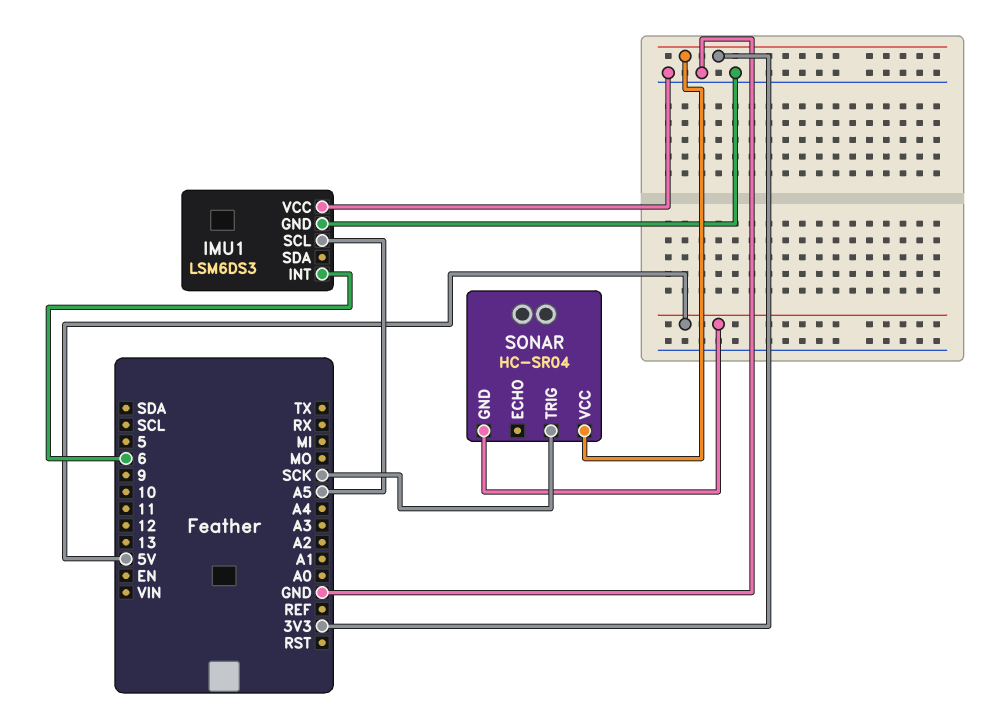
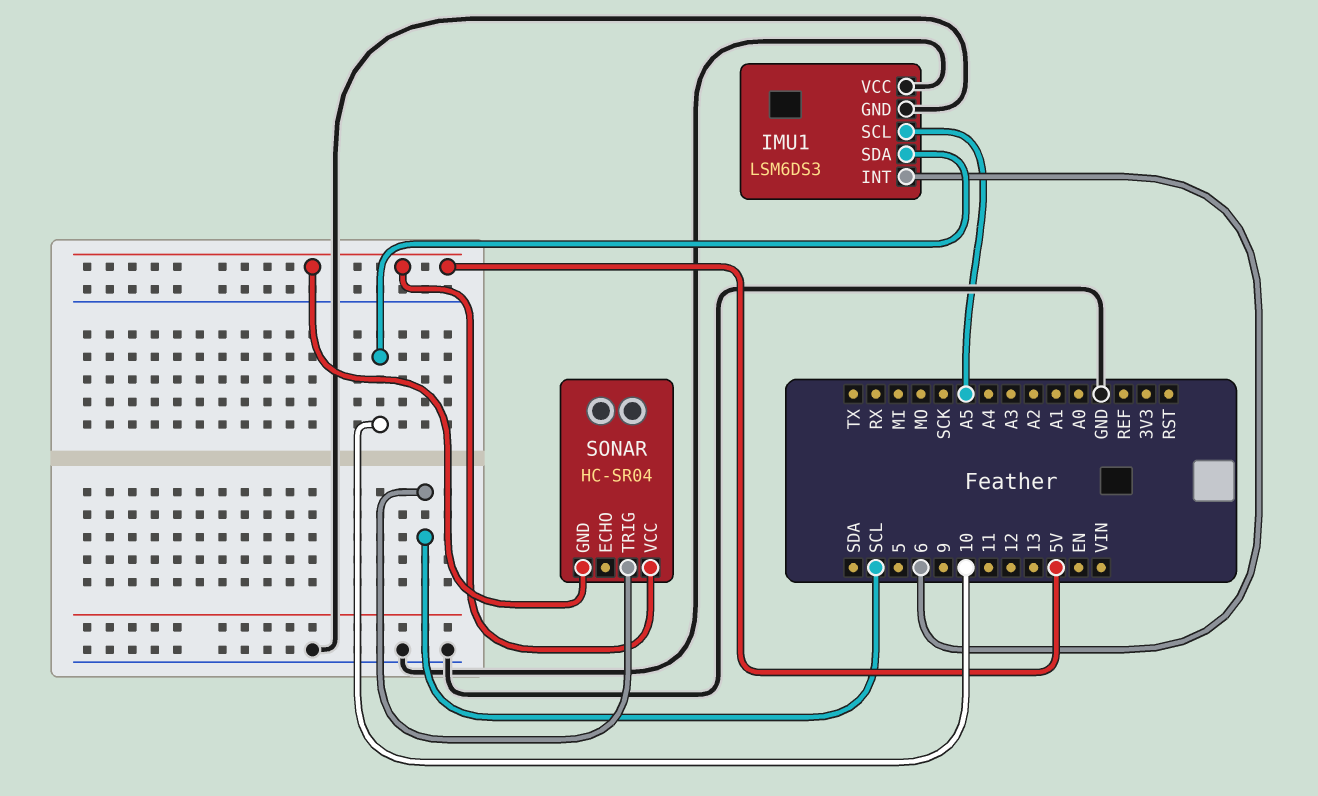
IMU1 pin SDA: none -> 10
SONAR pin TRIG: SCK -> SCL
SONAR pin VCC: 3V3 -> 5V

